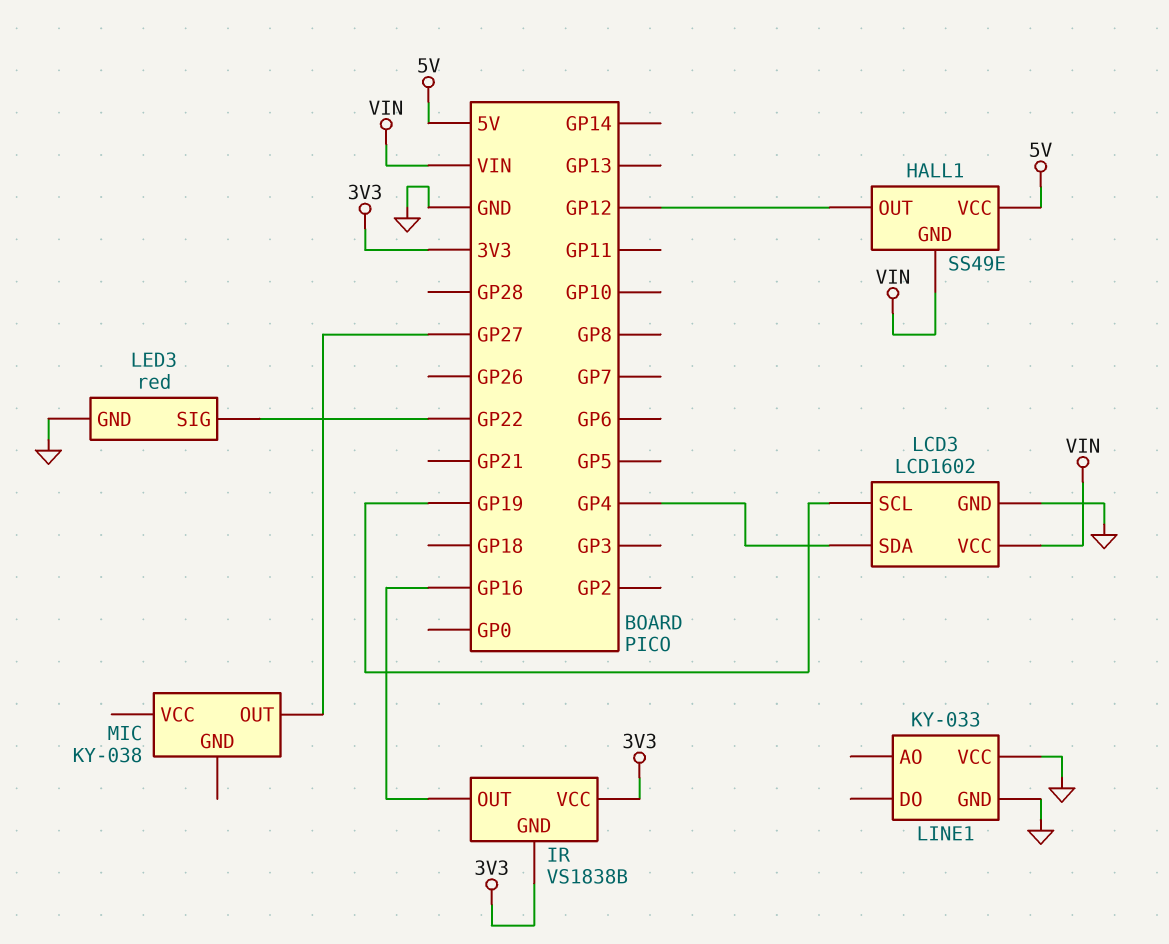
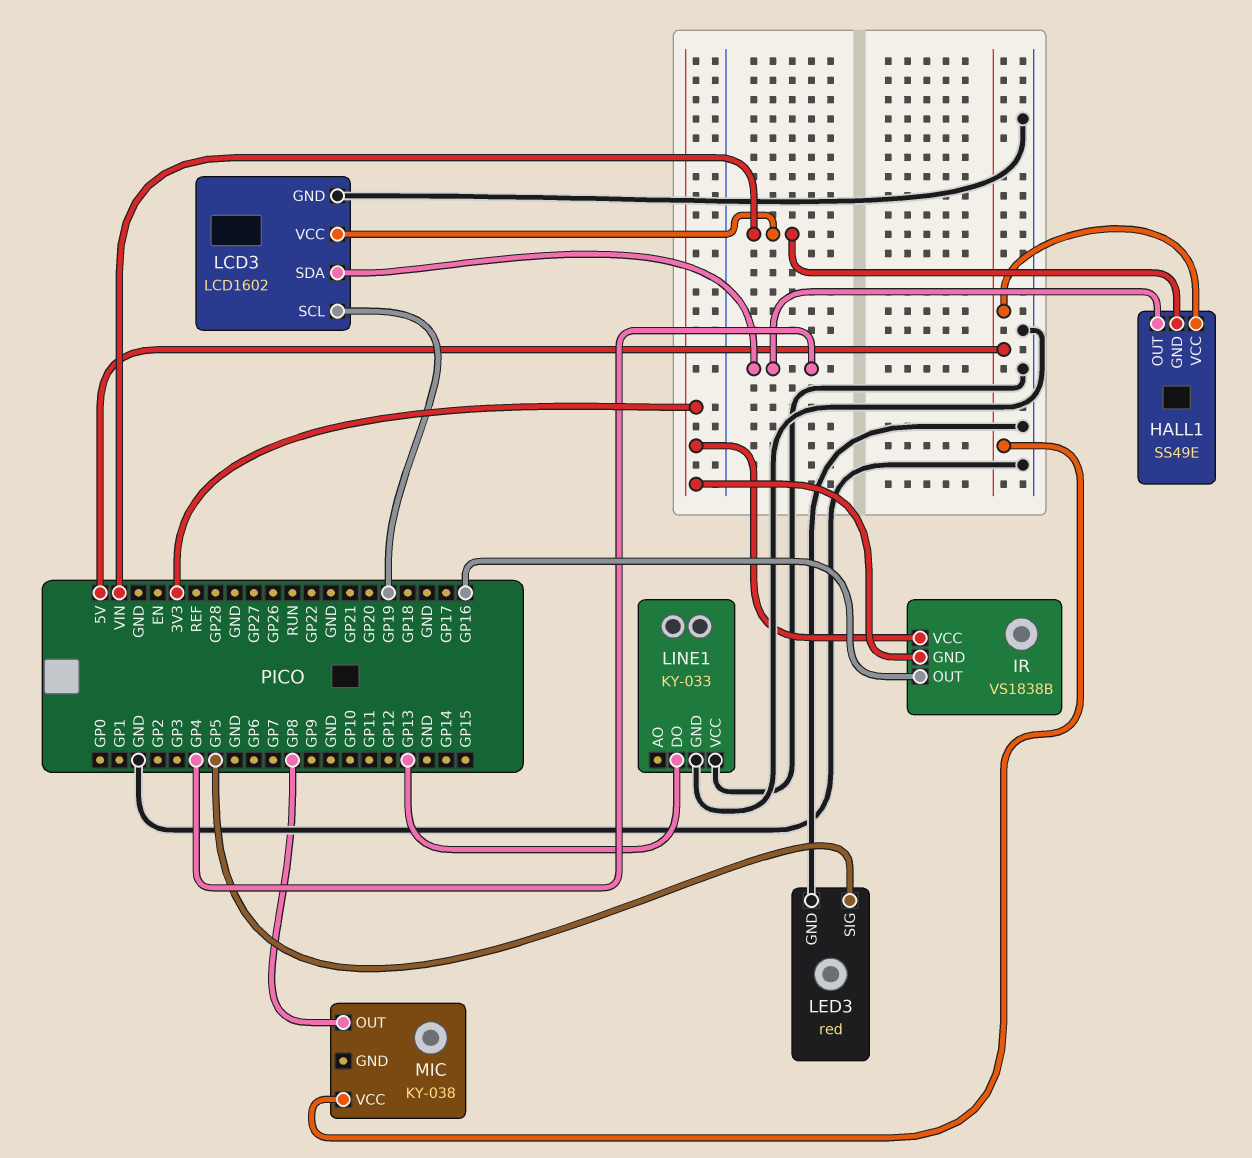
HALL1 pin OUT: GP12 -> GP4
LED3 pin SIG: GP22 -> GP5
LINE1 pin DO: none -> GP13
MIC pin OUT: GP27 -> GP8
MIC pin VCC: none -> 5V

